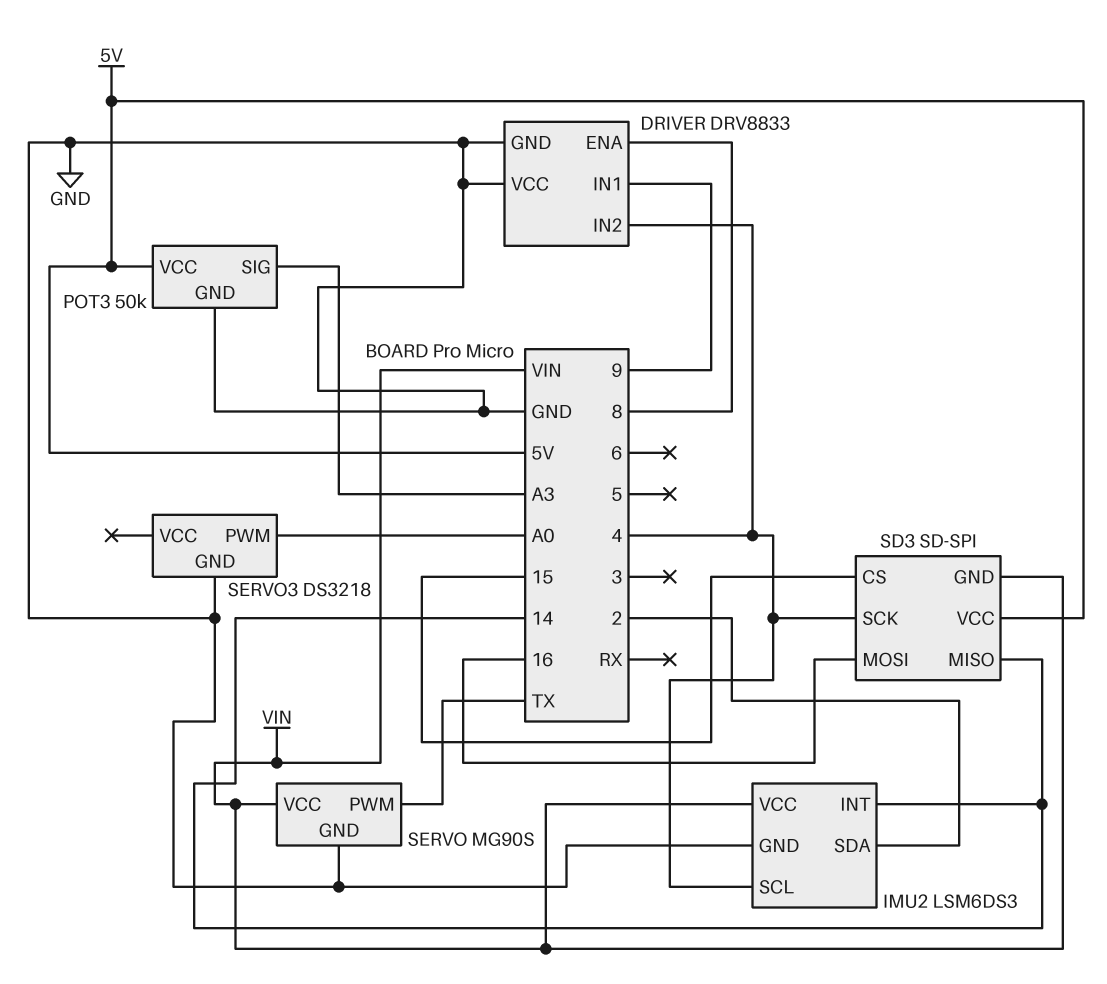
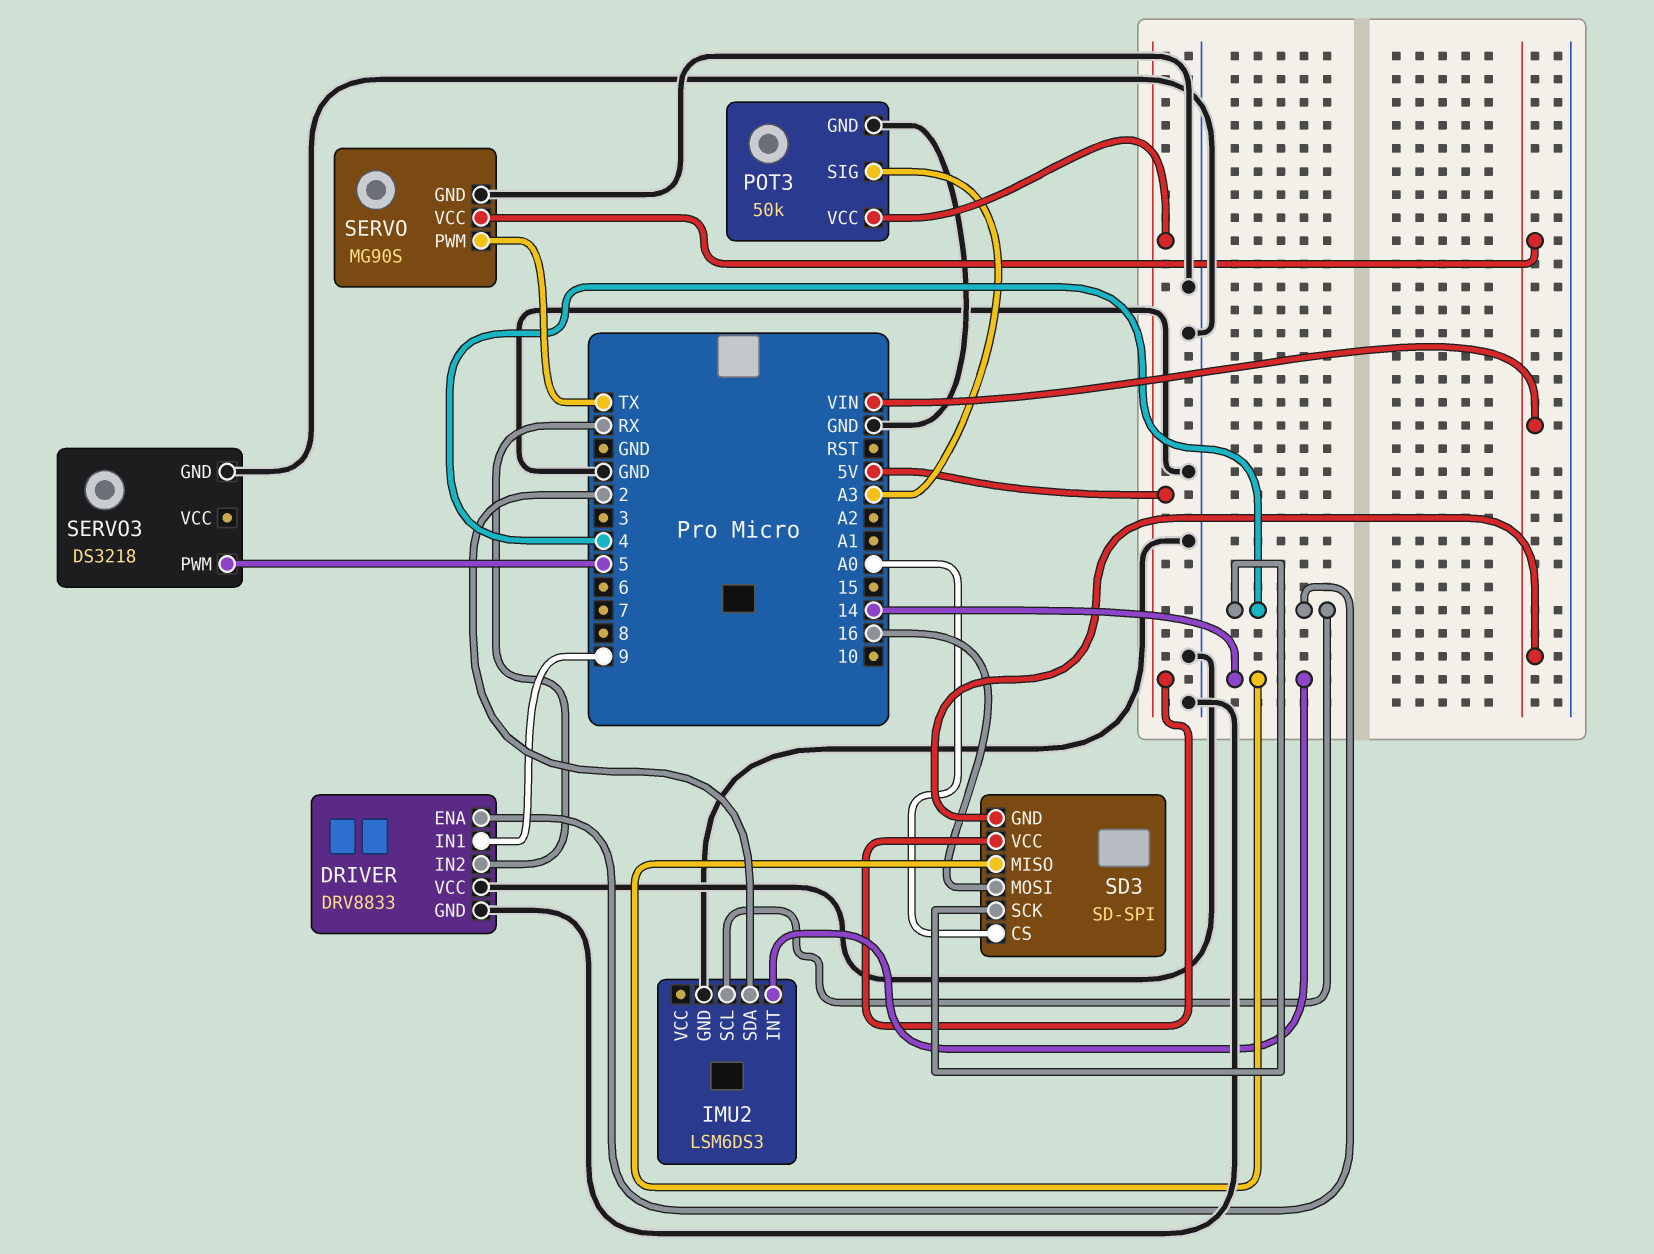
DRIVER pin ENA: 8 -> 4
DRIVER pin IN2: 4 -> RX
IMU2 pin VCC: VIN -> none
SD3 pin CS: 15 -> A0
SERVO3 pin PWM: A0 -> 5

